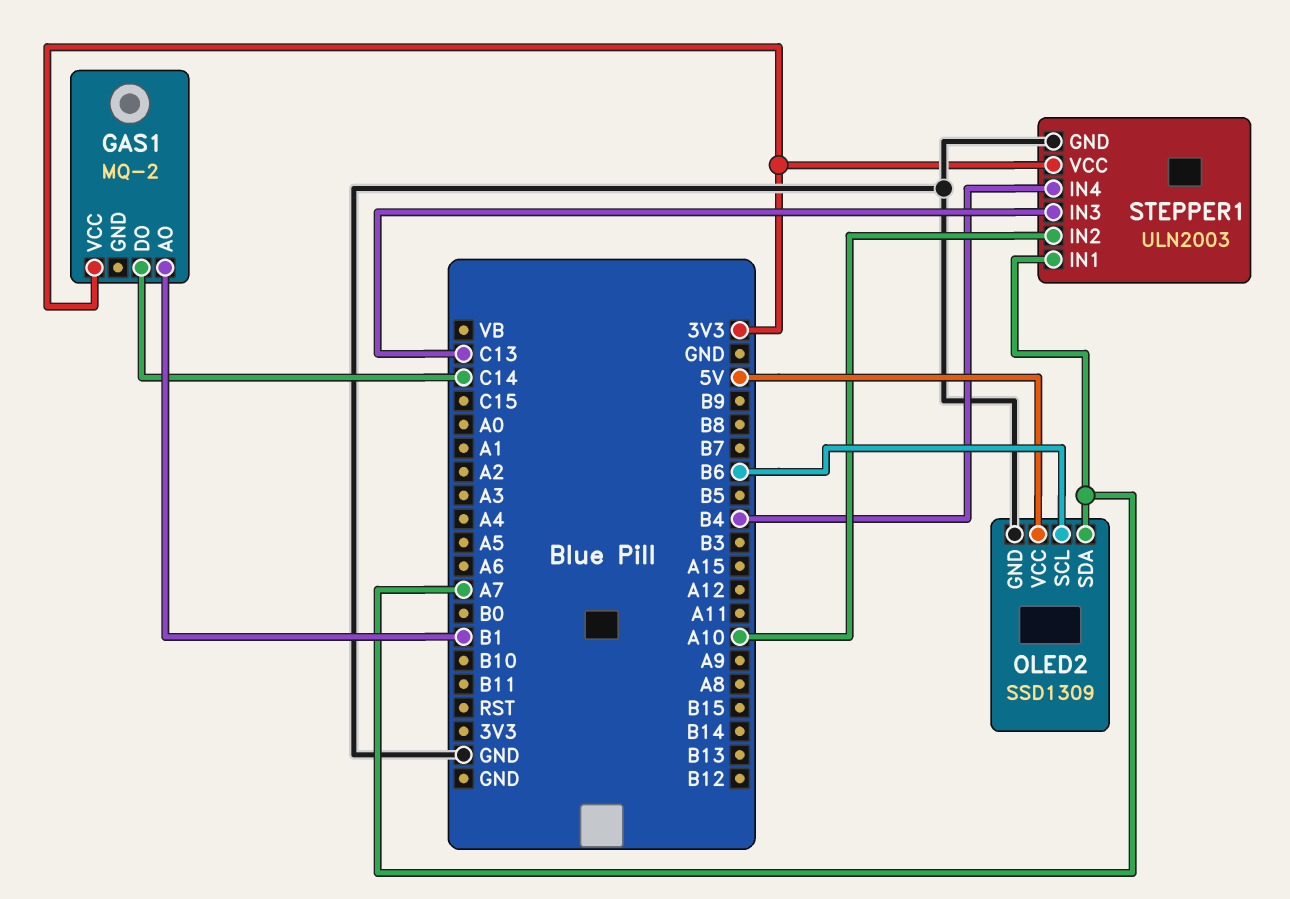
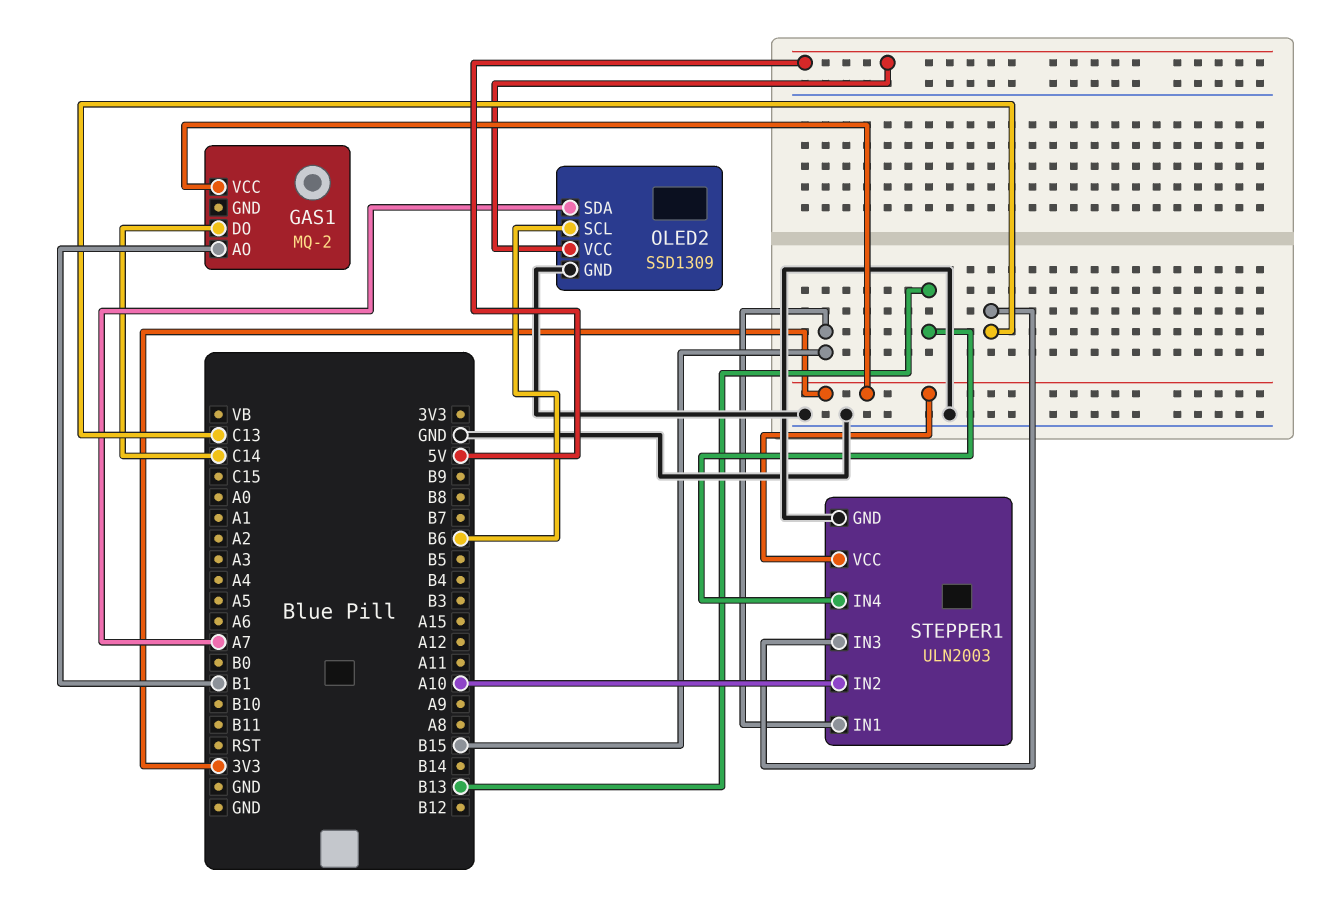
STEPPER1 pin IN1: A7 -> B15
STEPPER1 pin IN4: B4 -> B13

